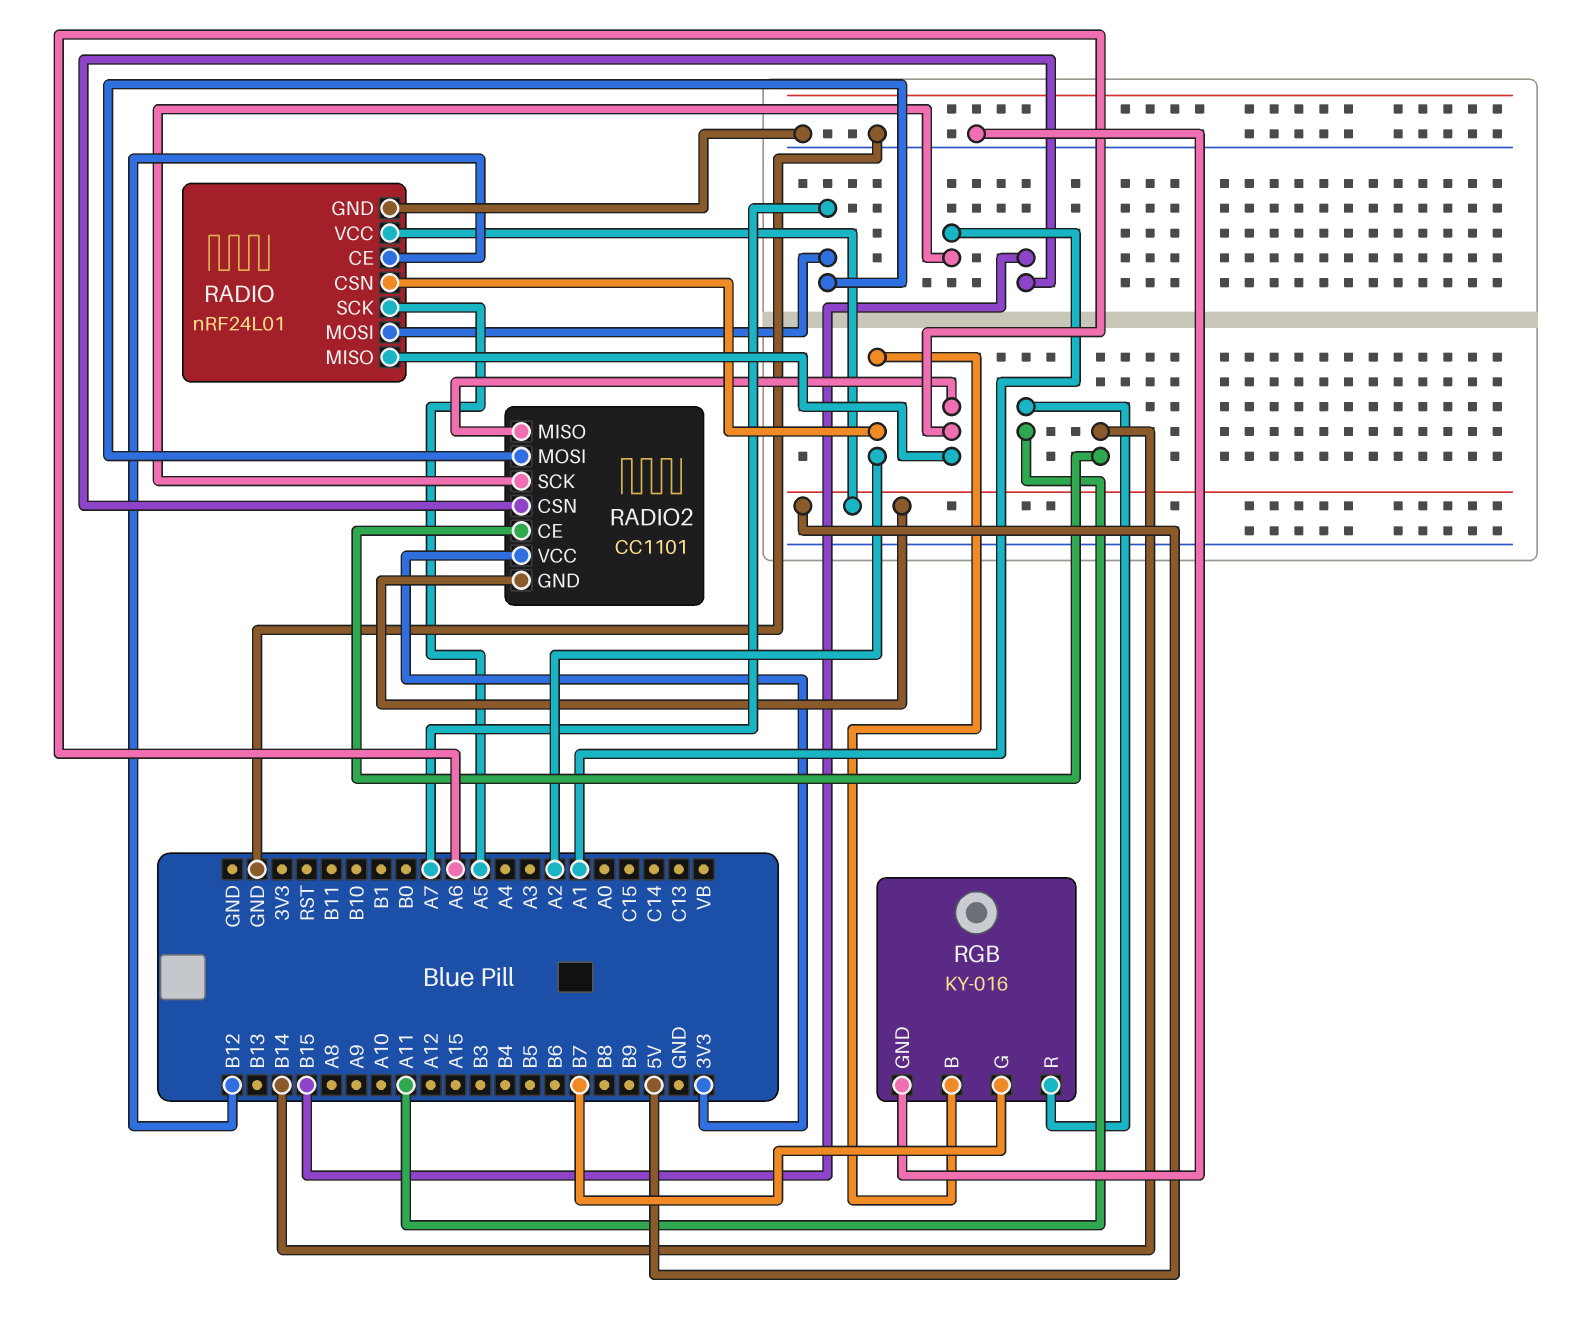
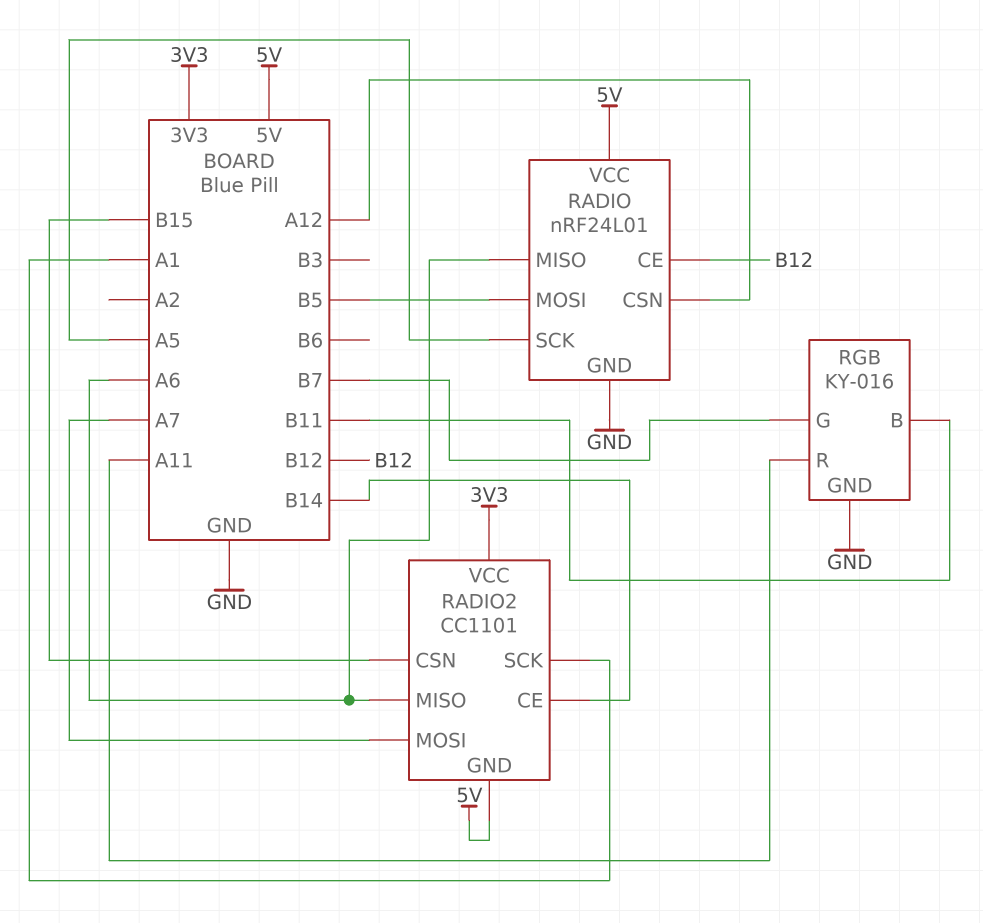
RADIO pin CSN: A2 -> A12
RADIO pin MOSI: A7 -> B5
RGB pin B: A2 -> B11

